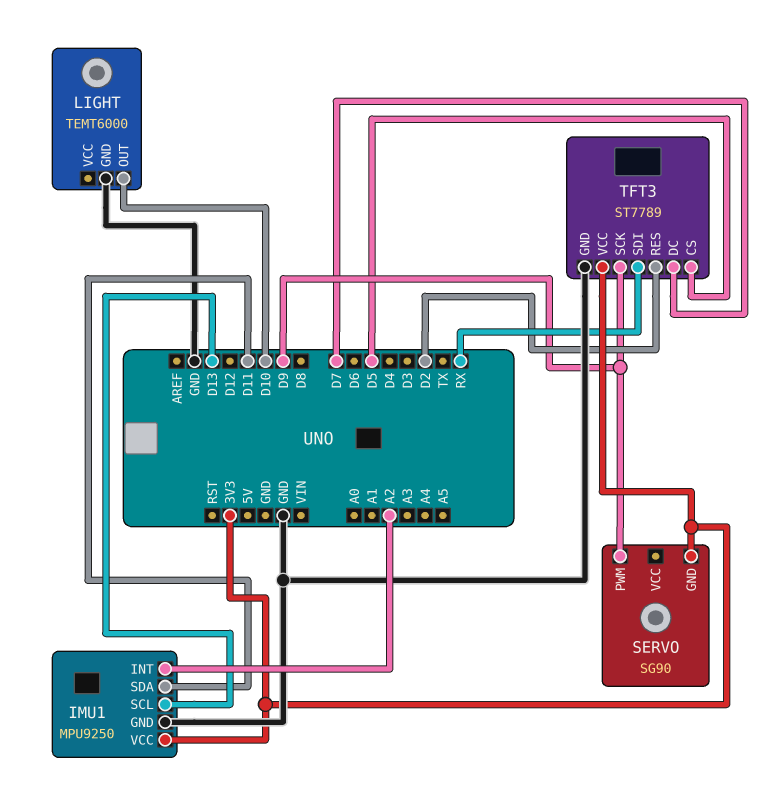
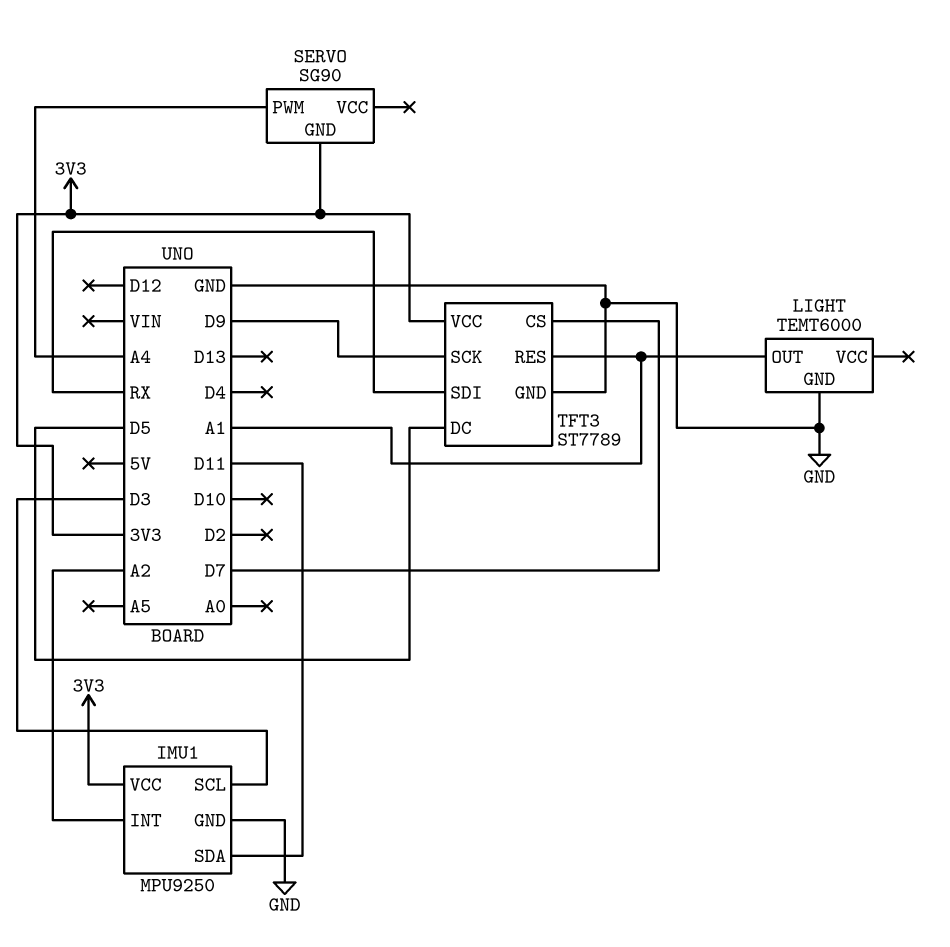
IMU1 pin SCL: D13 -> D3
LIGHT pin OUT: D10 -> A1
SERVO pin PWM: D9 -> A4
TFT3 pin CS: D5 -> D7
TFT3 pin DC: D7 -> D5
TFT3 pin RES: D2 -> A1

